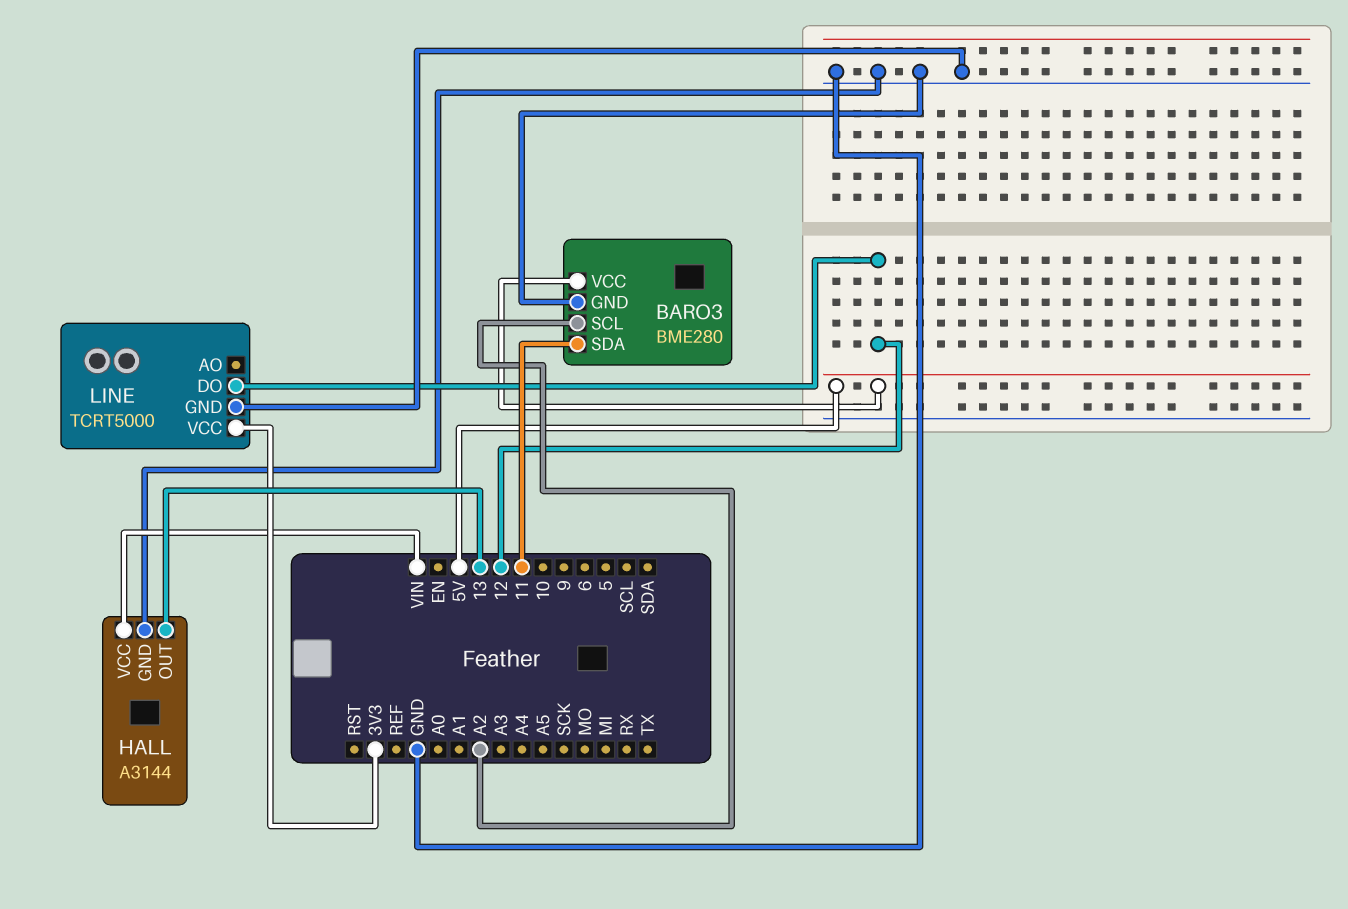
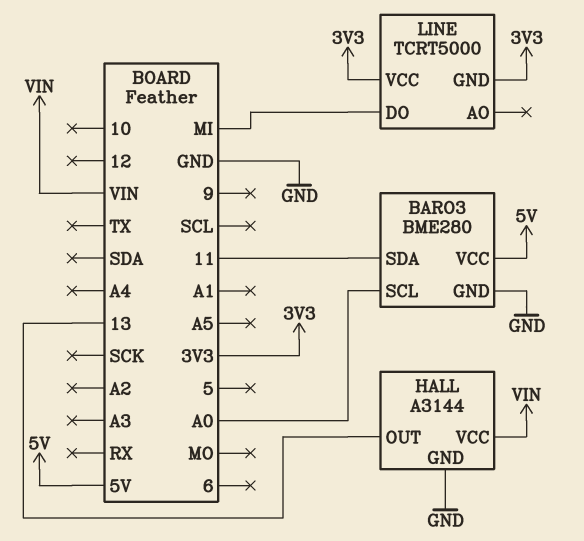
BARO3 pin SCL: A2 -> A0
LINE pin DO: 12 -> MI
LINE pin GND: GND -> 3V3

